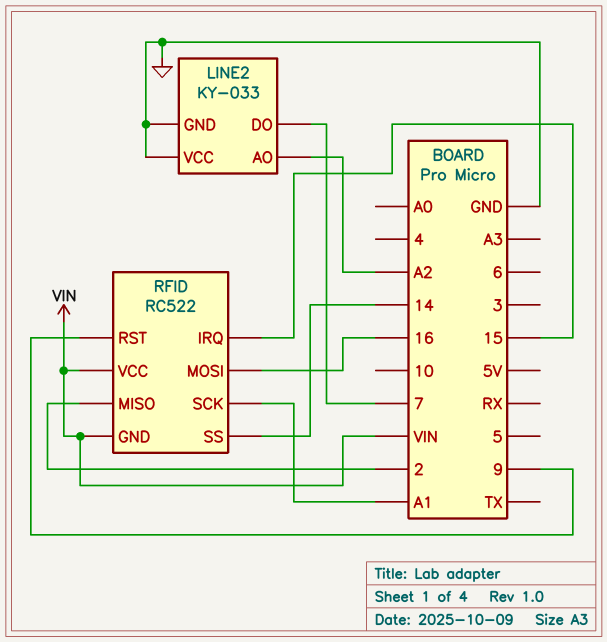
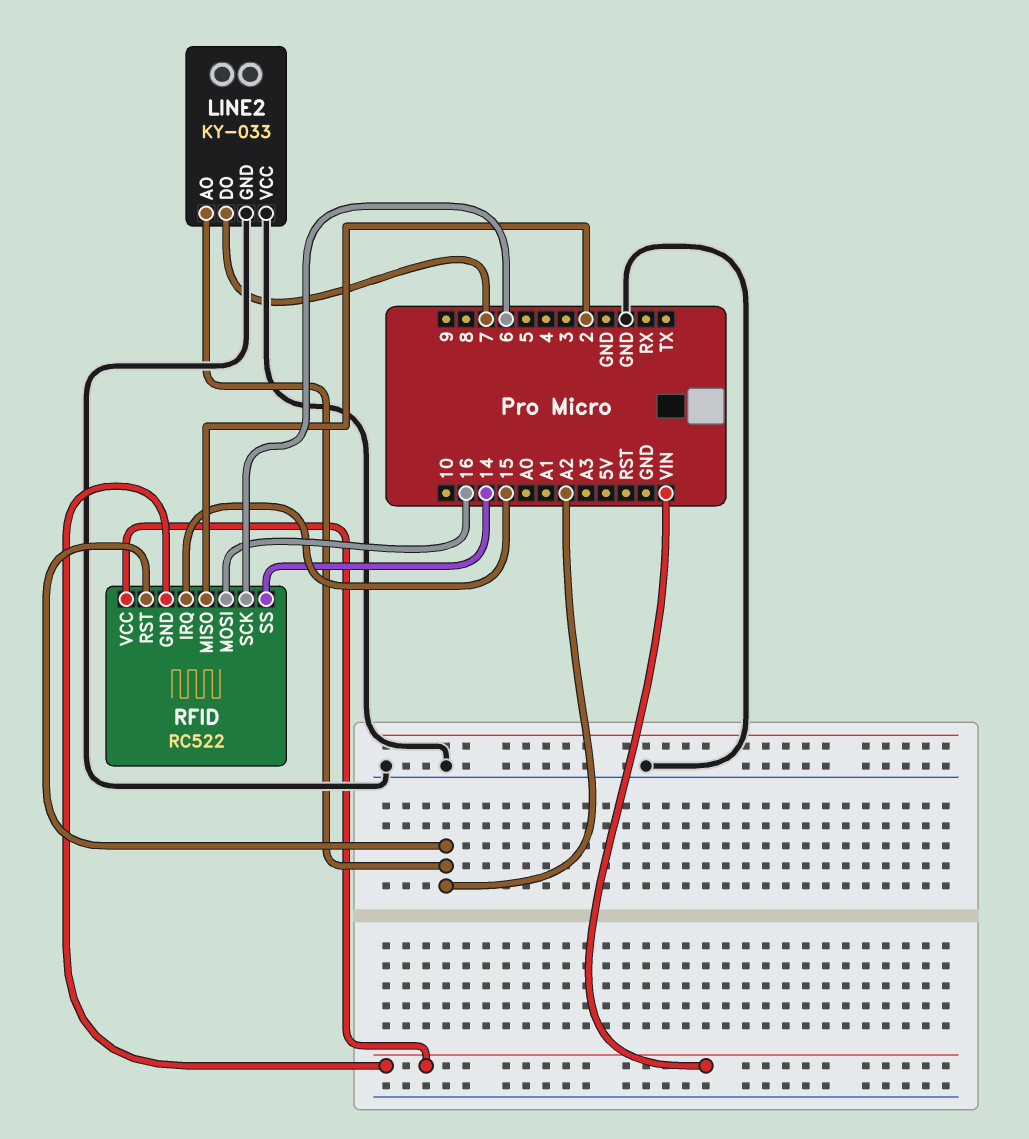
RFID pin RST: 9 -> A2
RFID pin SCK: A1 -> 6

